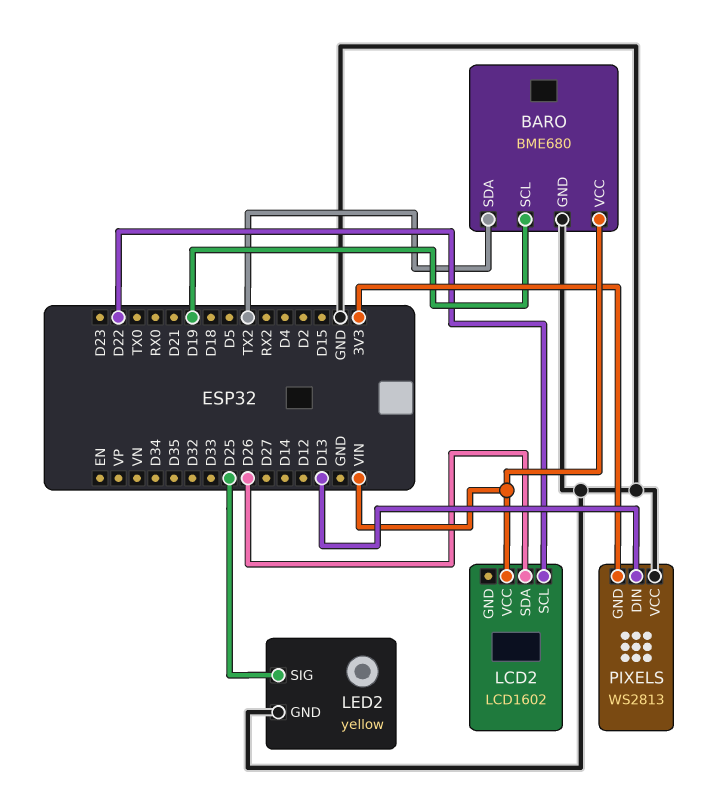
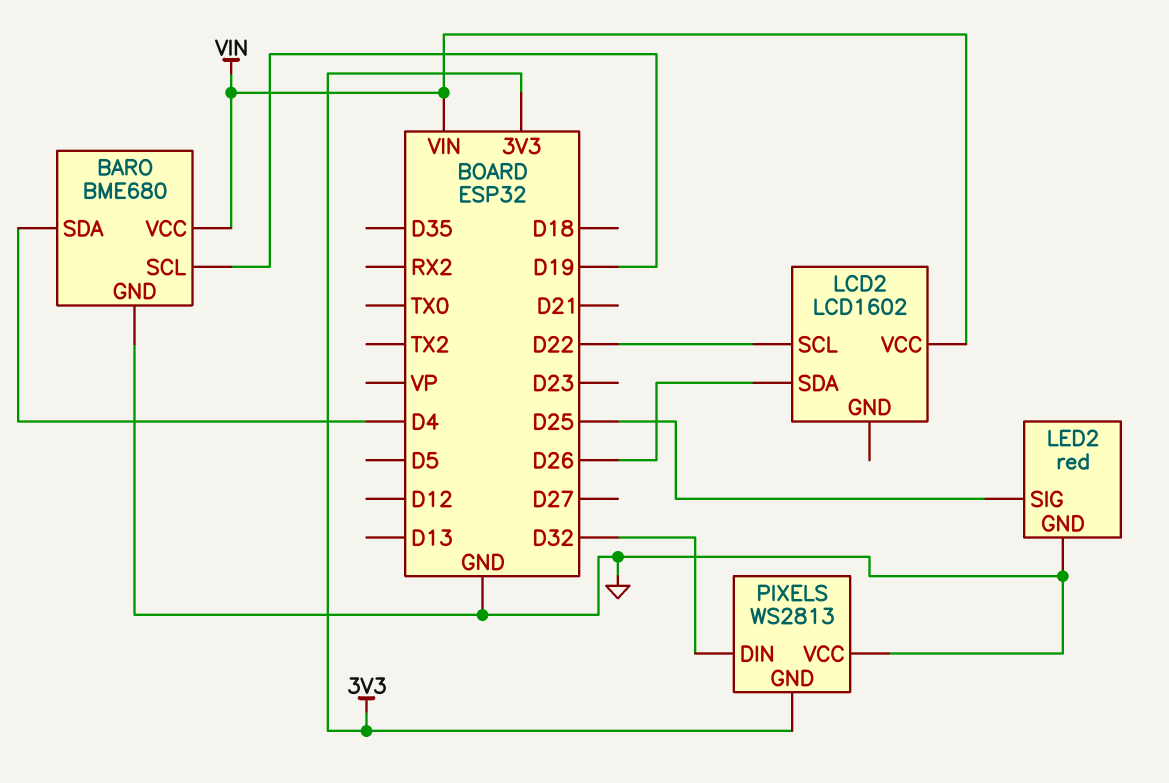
BARO pin SDA: TX2 -> D4
LED2: yellow -> red
PIXELS pin DIN: D13 -> D32

